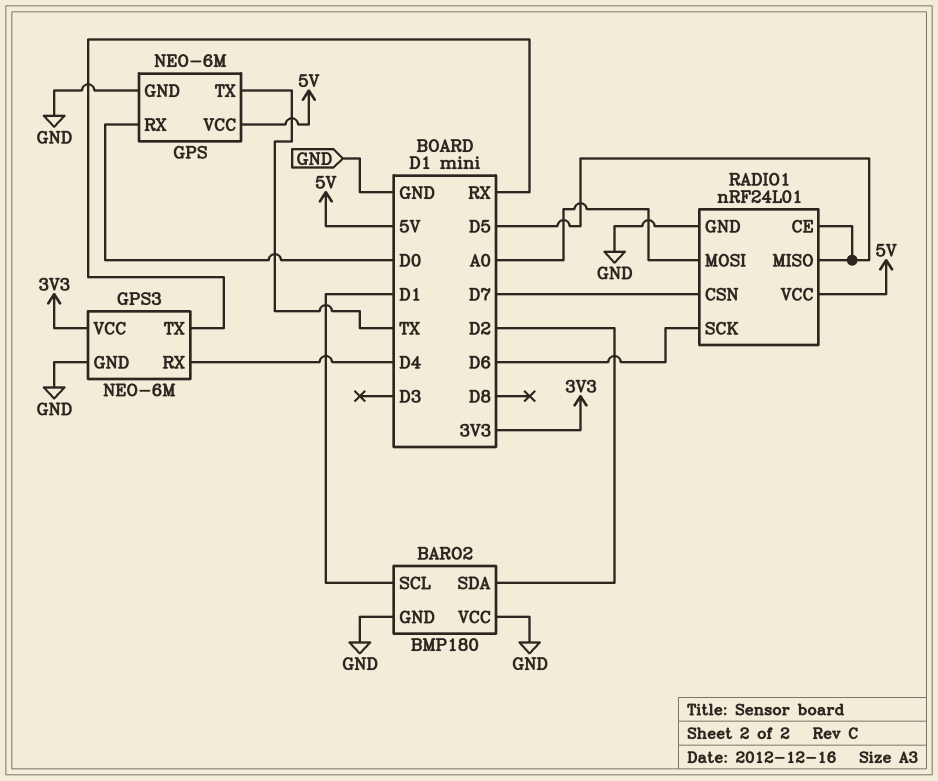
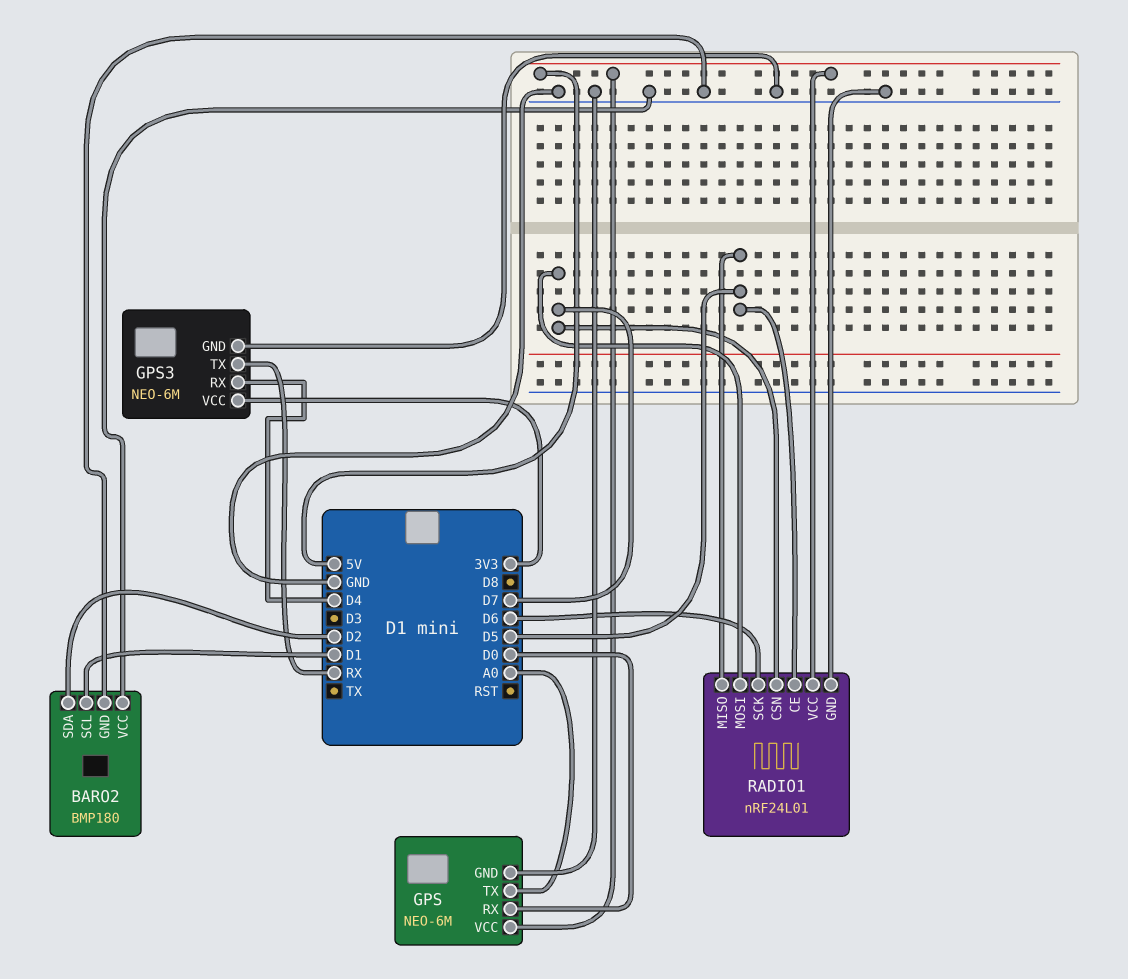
GPS pin TX: TX -> A0
RADIO1 pin MOSI: A0 -> D7

